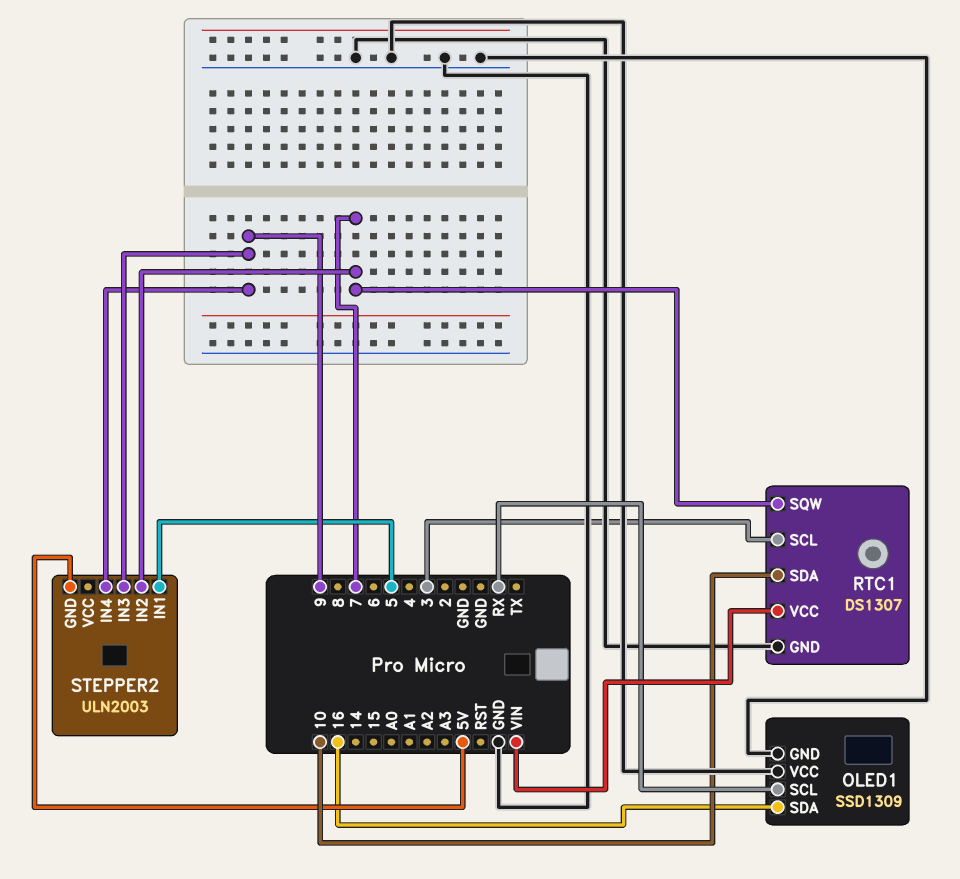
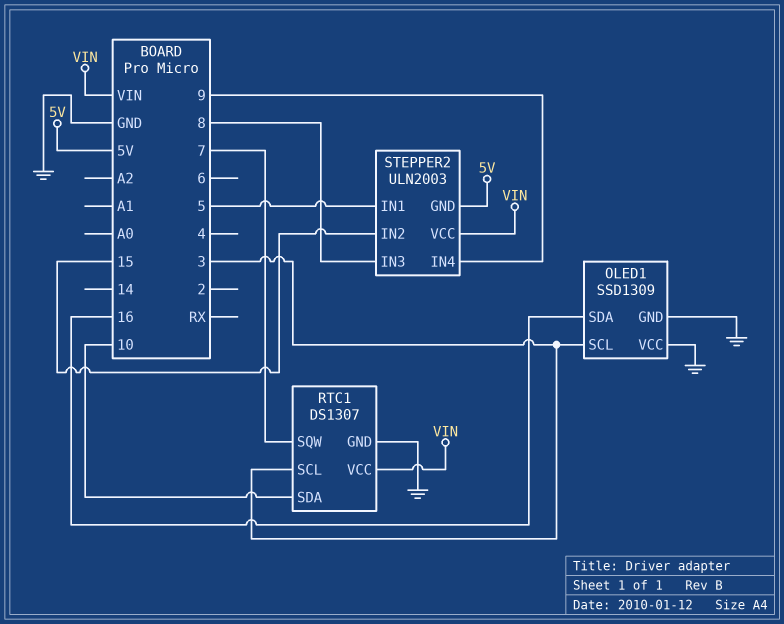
OLED1 pin SCL: RX -> 3
STEPPER2 pin IN2: 7 -> 15
STEPPER2 pin IN3: 9 -> 8
STEPPER2 pin VCC: none -> VIN

